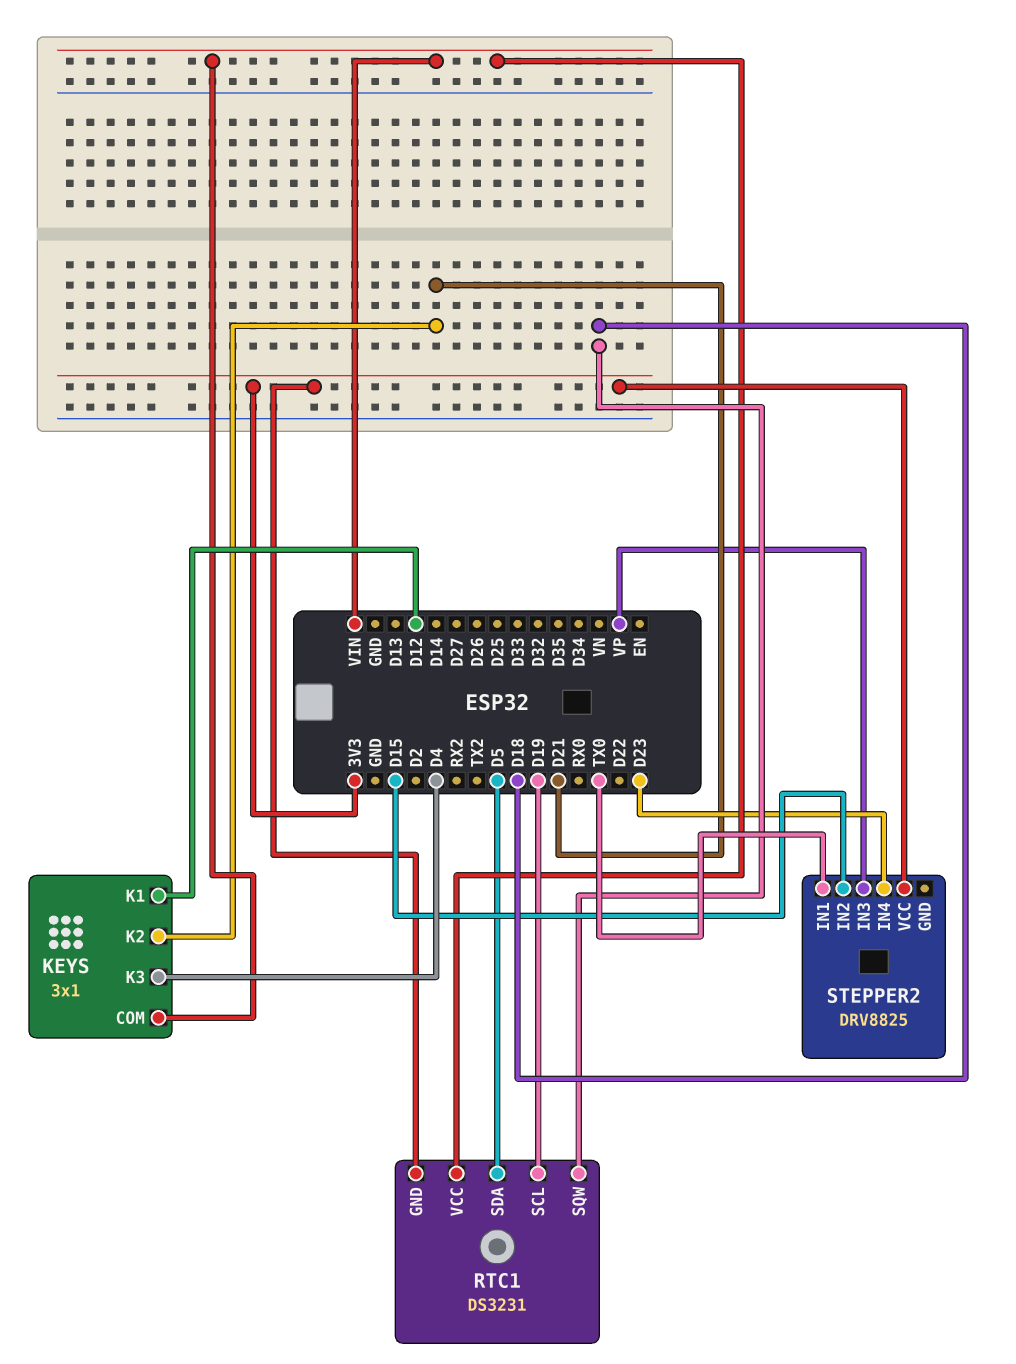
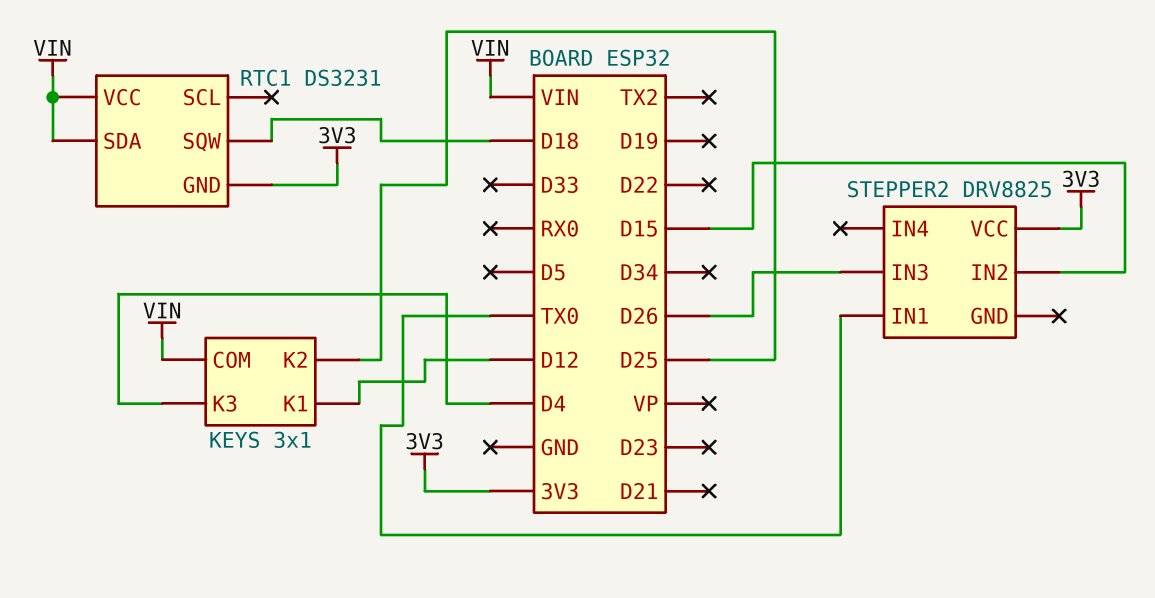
KEYS pin K2: D21 -> D25
RTC1 pin SCL: D19 -> none
RTC1 pin SDA: D5 -> VIN
STEPPER2 pin IN3: VP -> D26
STEPPER2 pin IN4: D23 -> none

